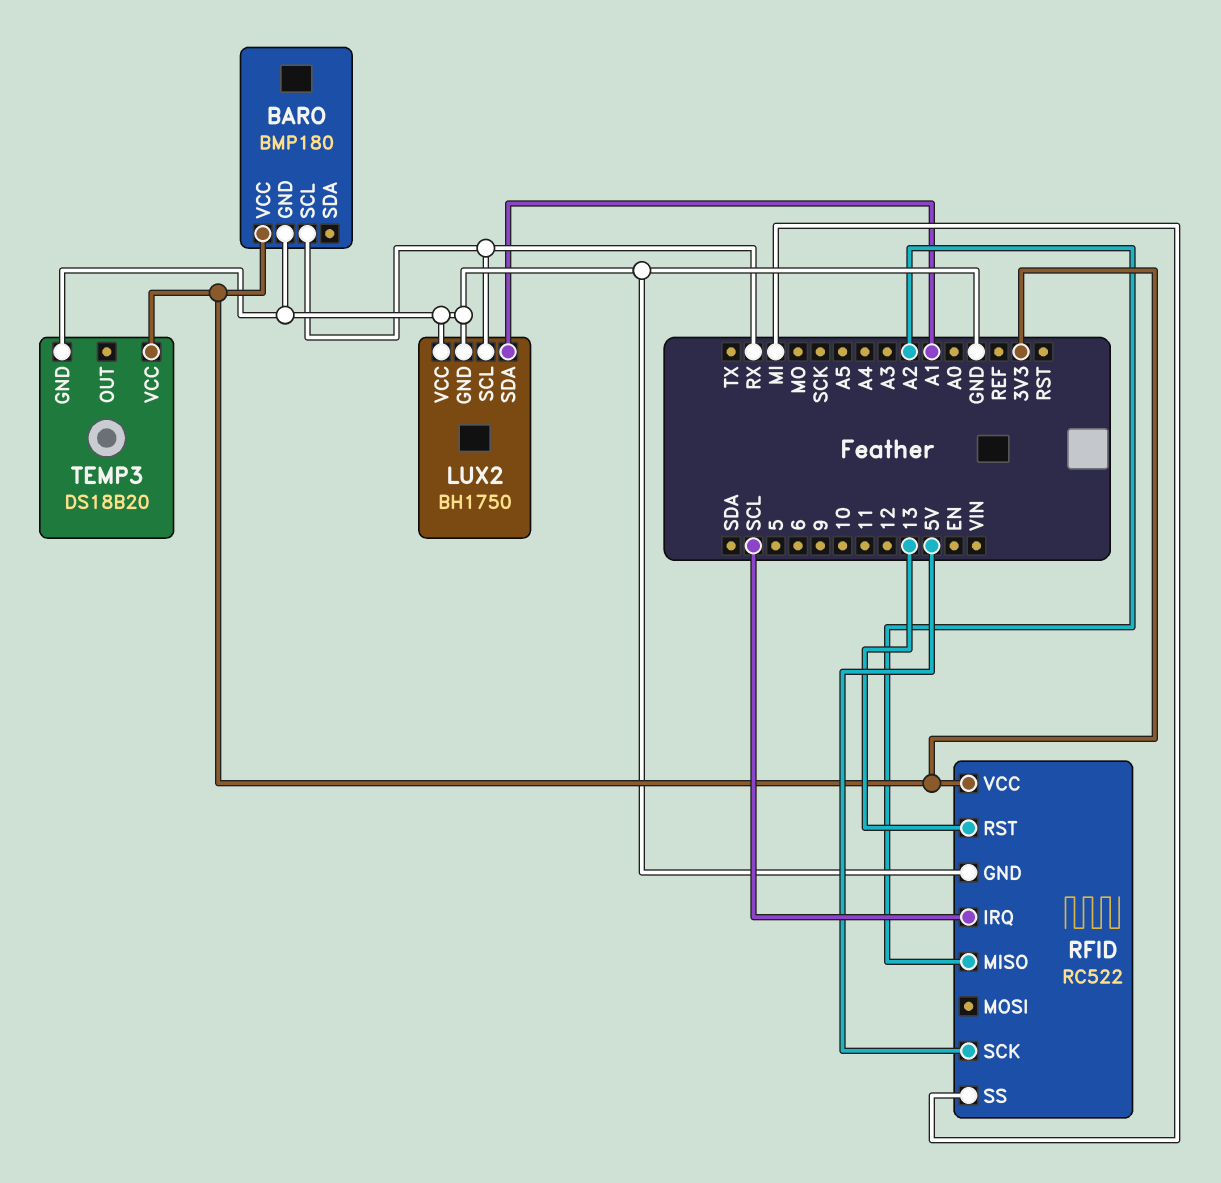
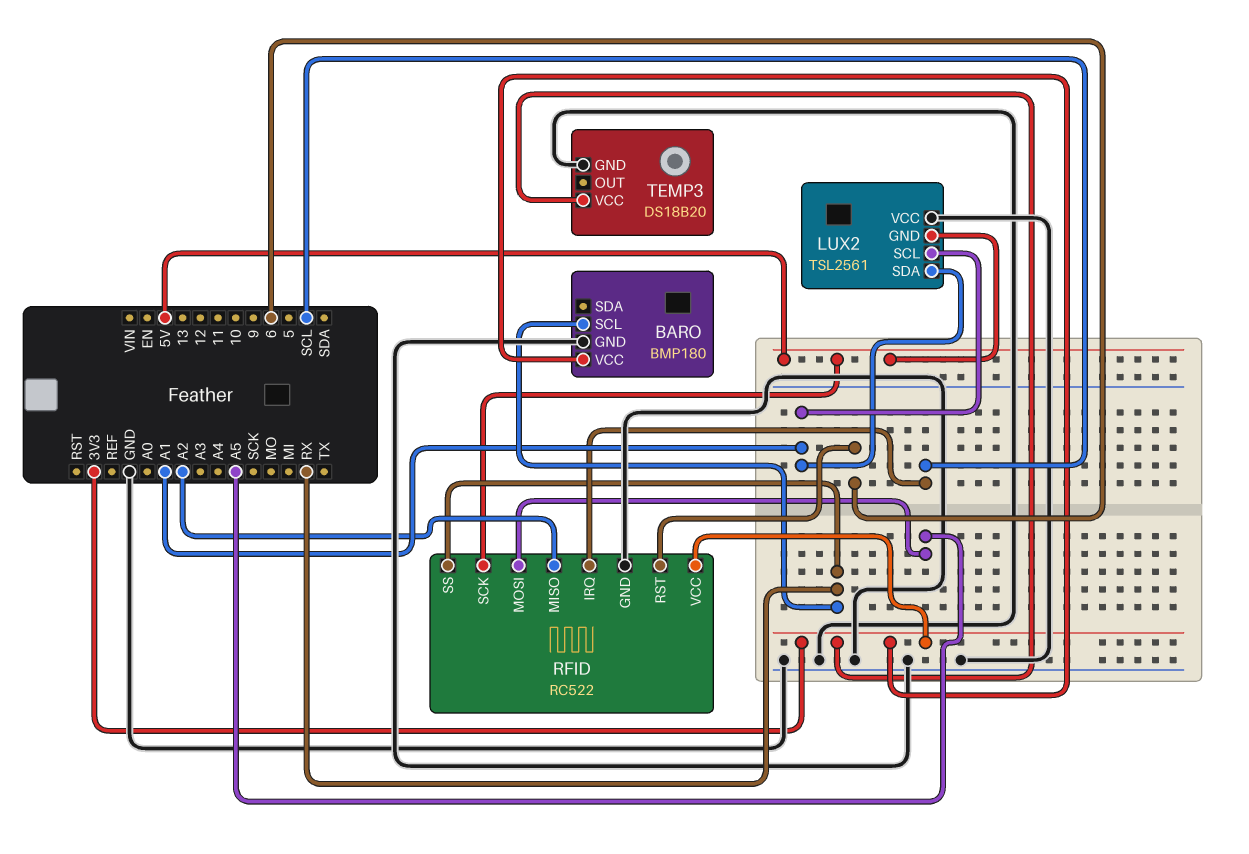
LUX2: BH1750 -> TSL2561
LUX2 pin GND: GND -> 5V
LUX2 pin SCL: RX -> A1
RFID pin MOSI: none -> A5
RFID pin RST: 13 -> 6
RFID pin SS: MI -> RX

